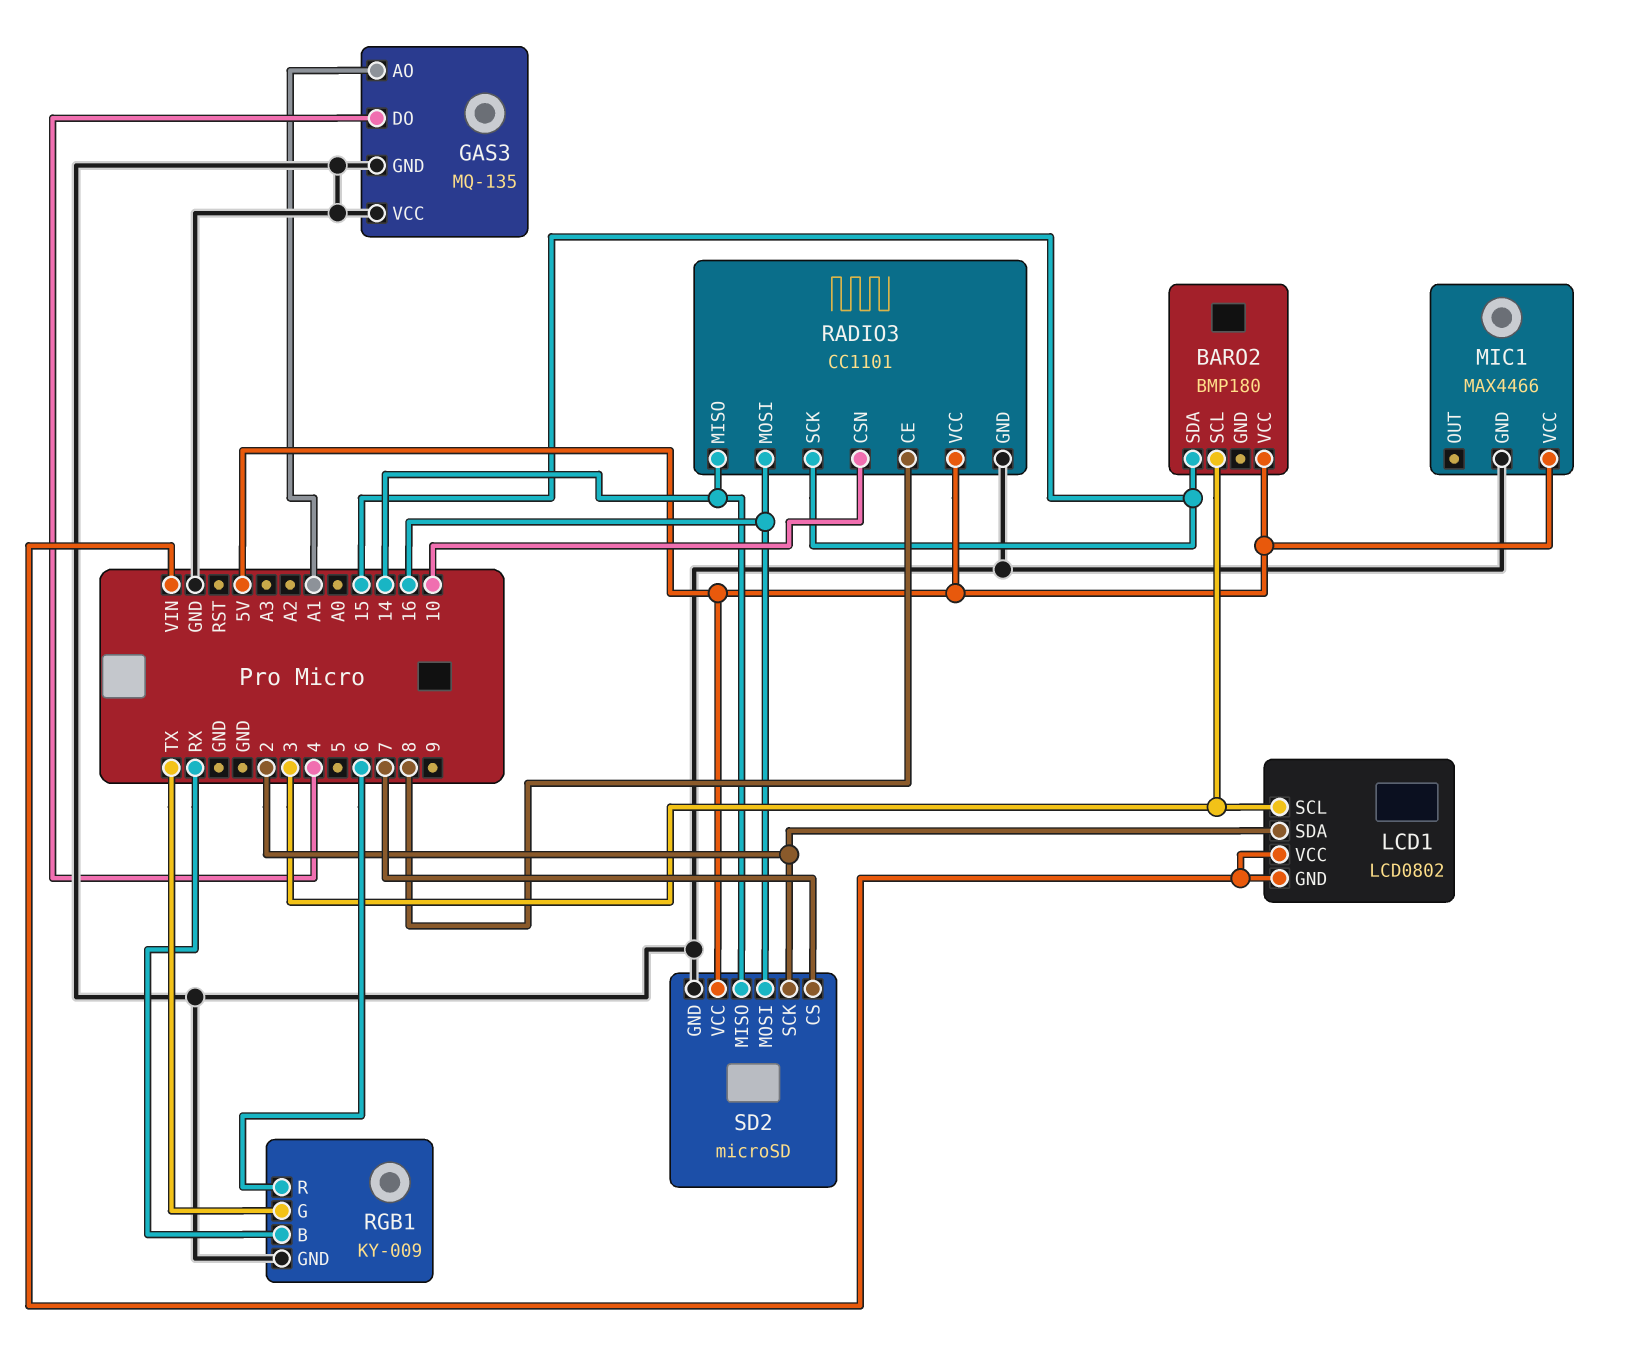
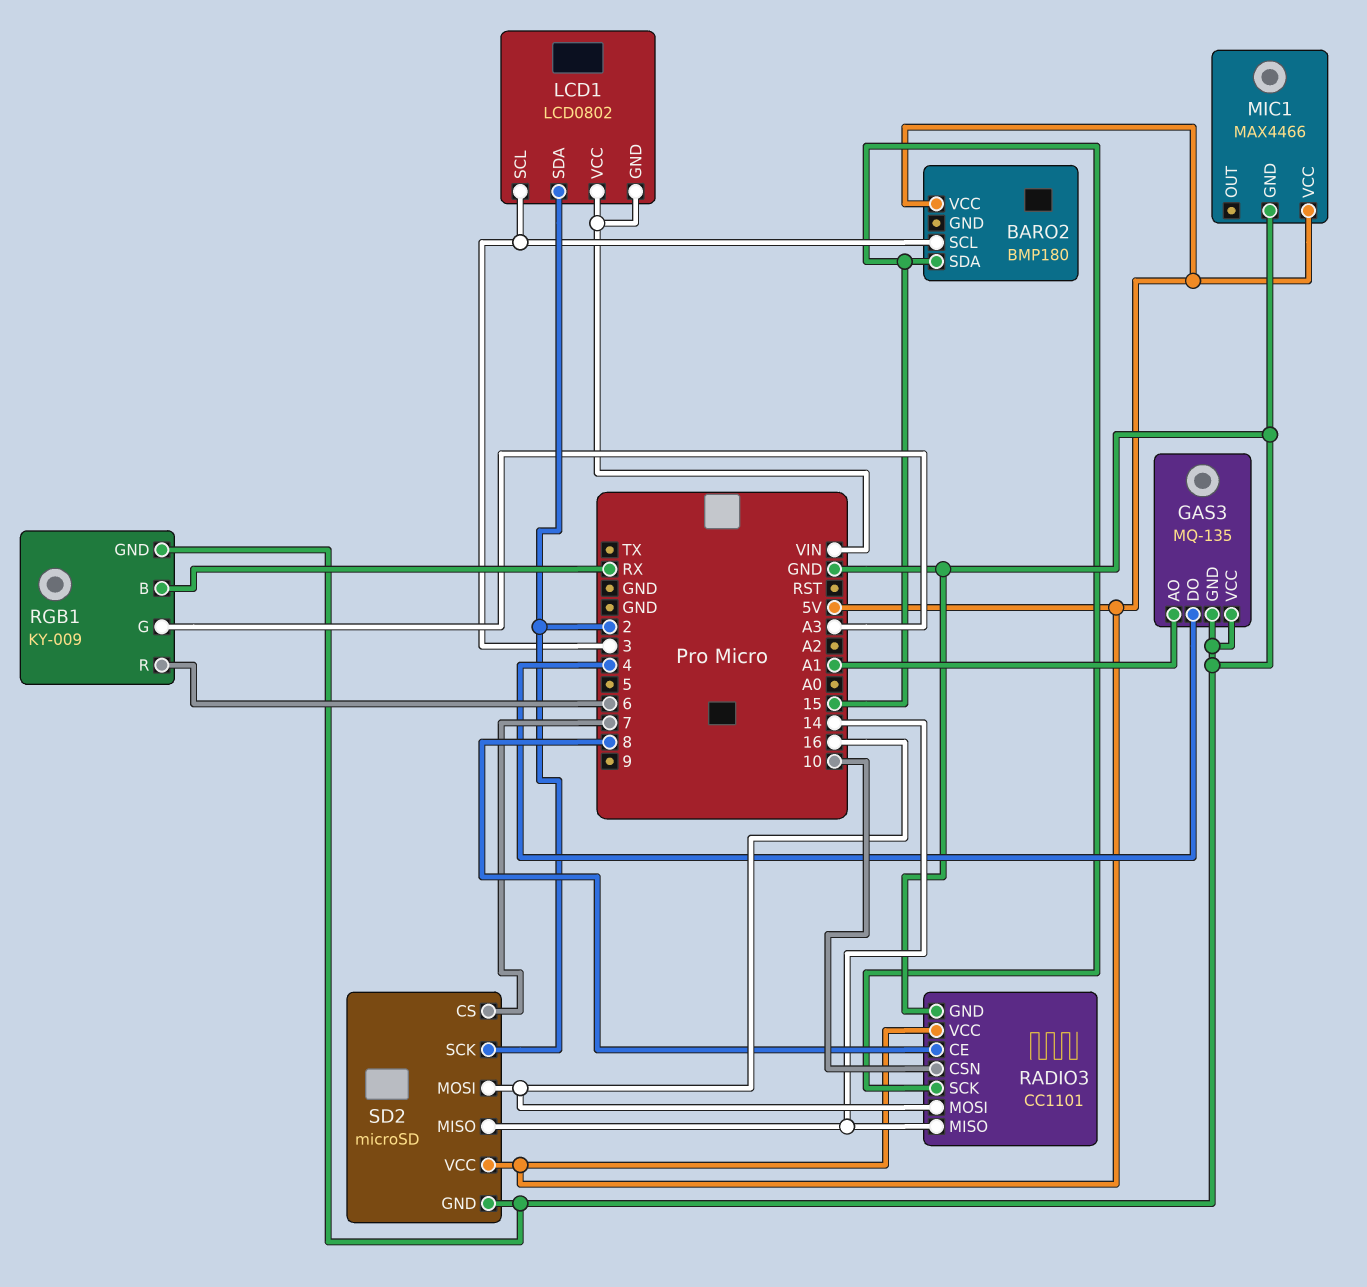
RGB1 pin G: TX -> A3

